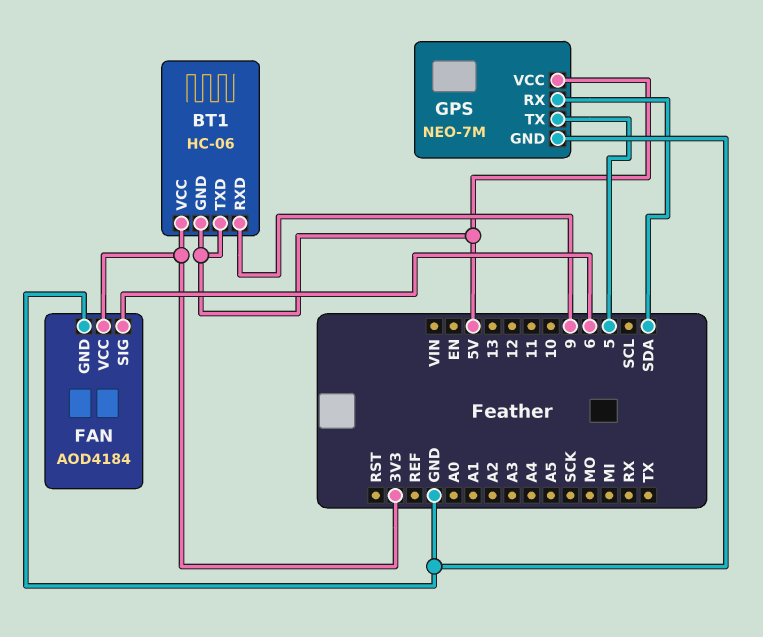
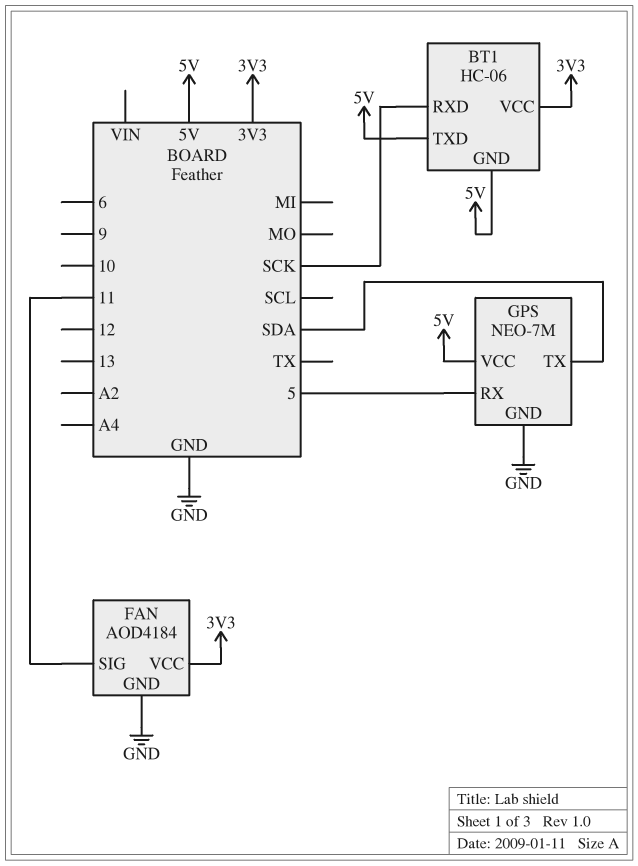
BT1 pin RXD: 9 -> SCK
FAN pin SIG: 6 -> 11
GPS pin RX: SDA -> 5
GPS pin TX: 5 -> SDA

